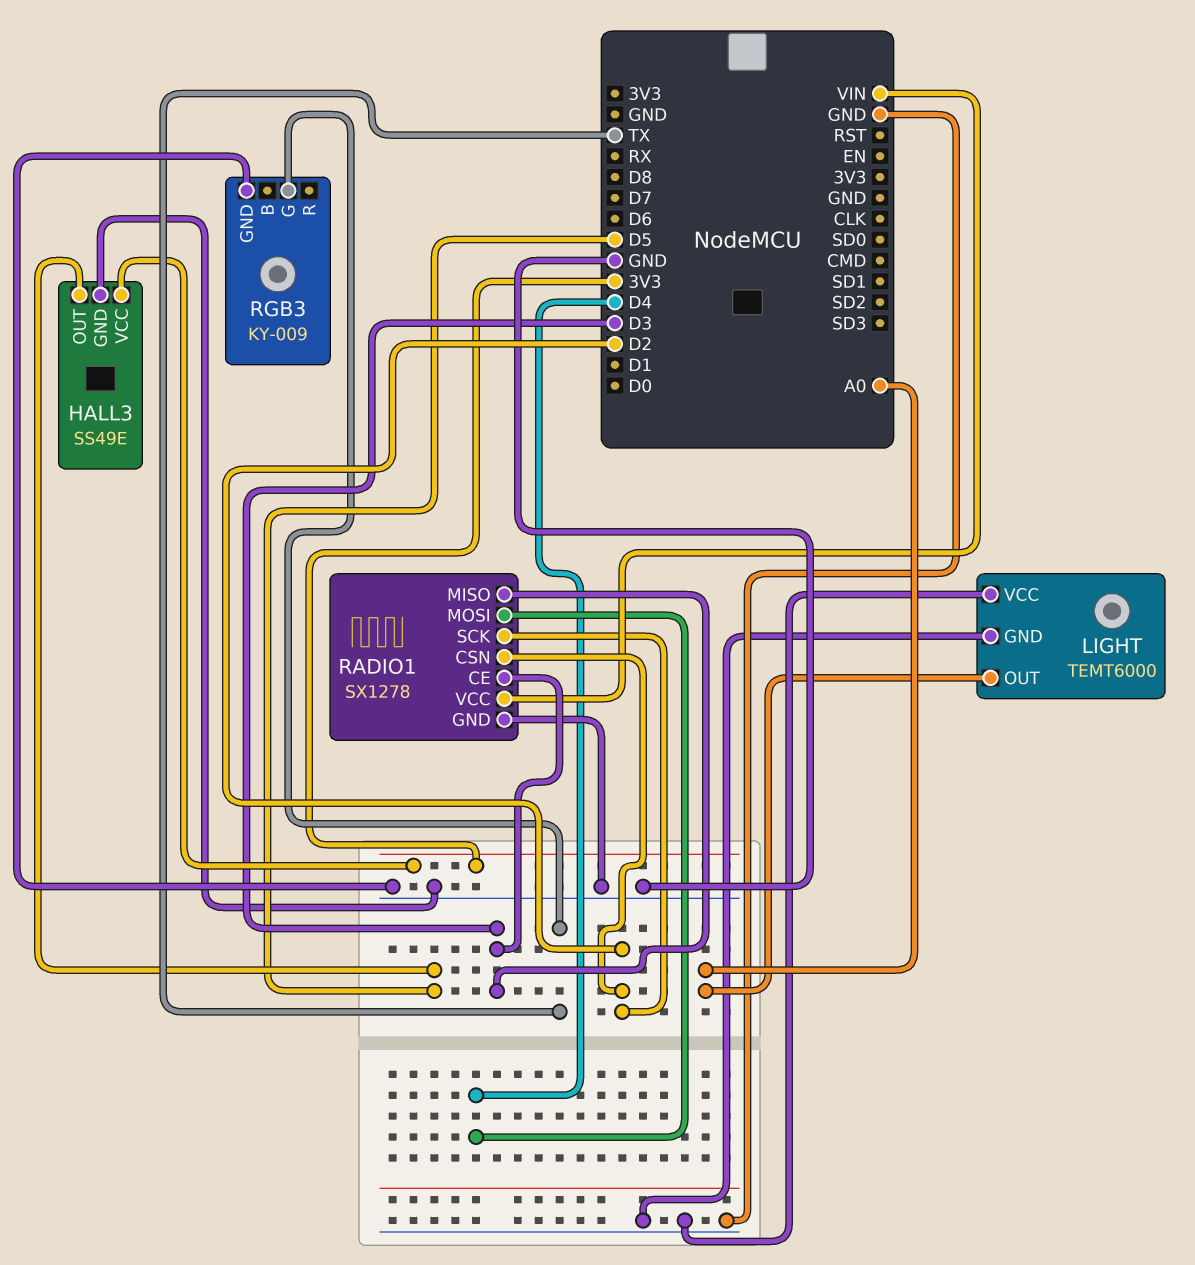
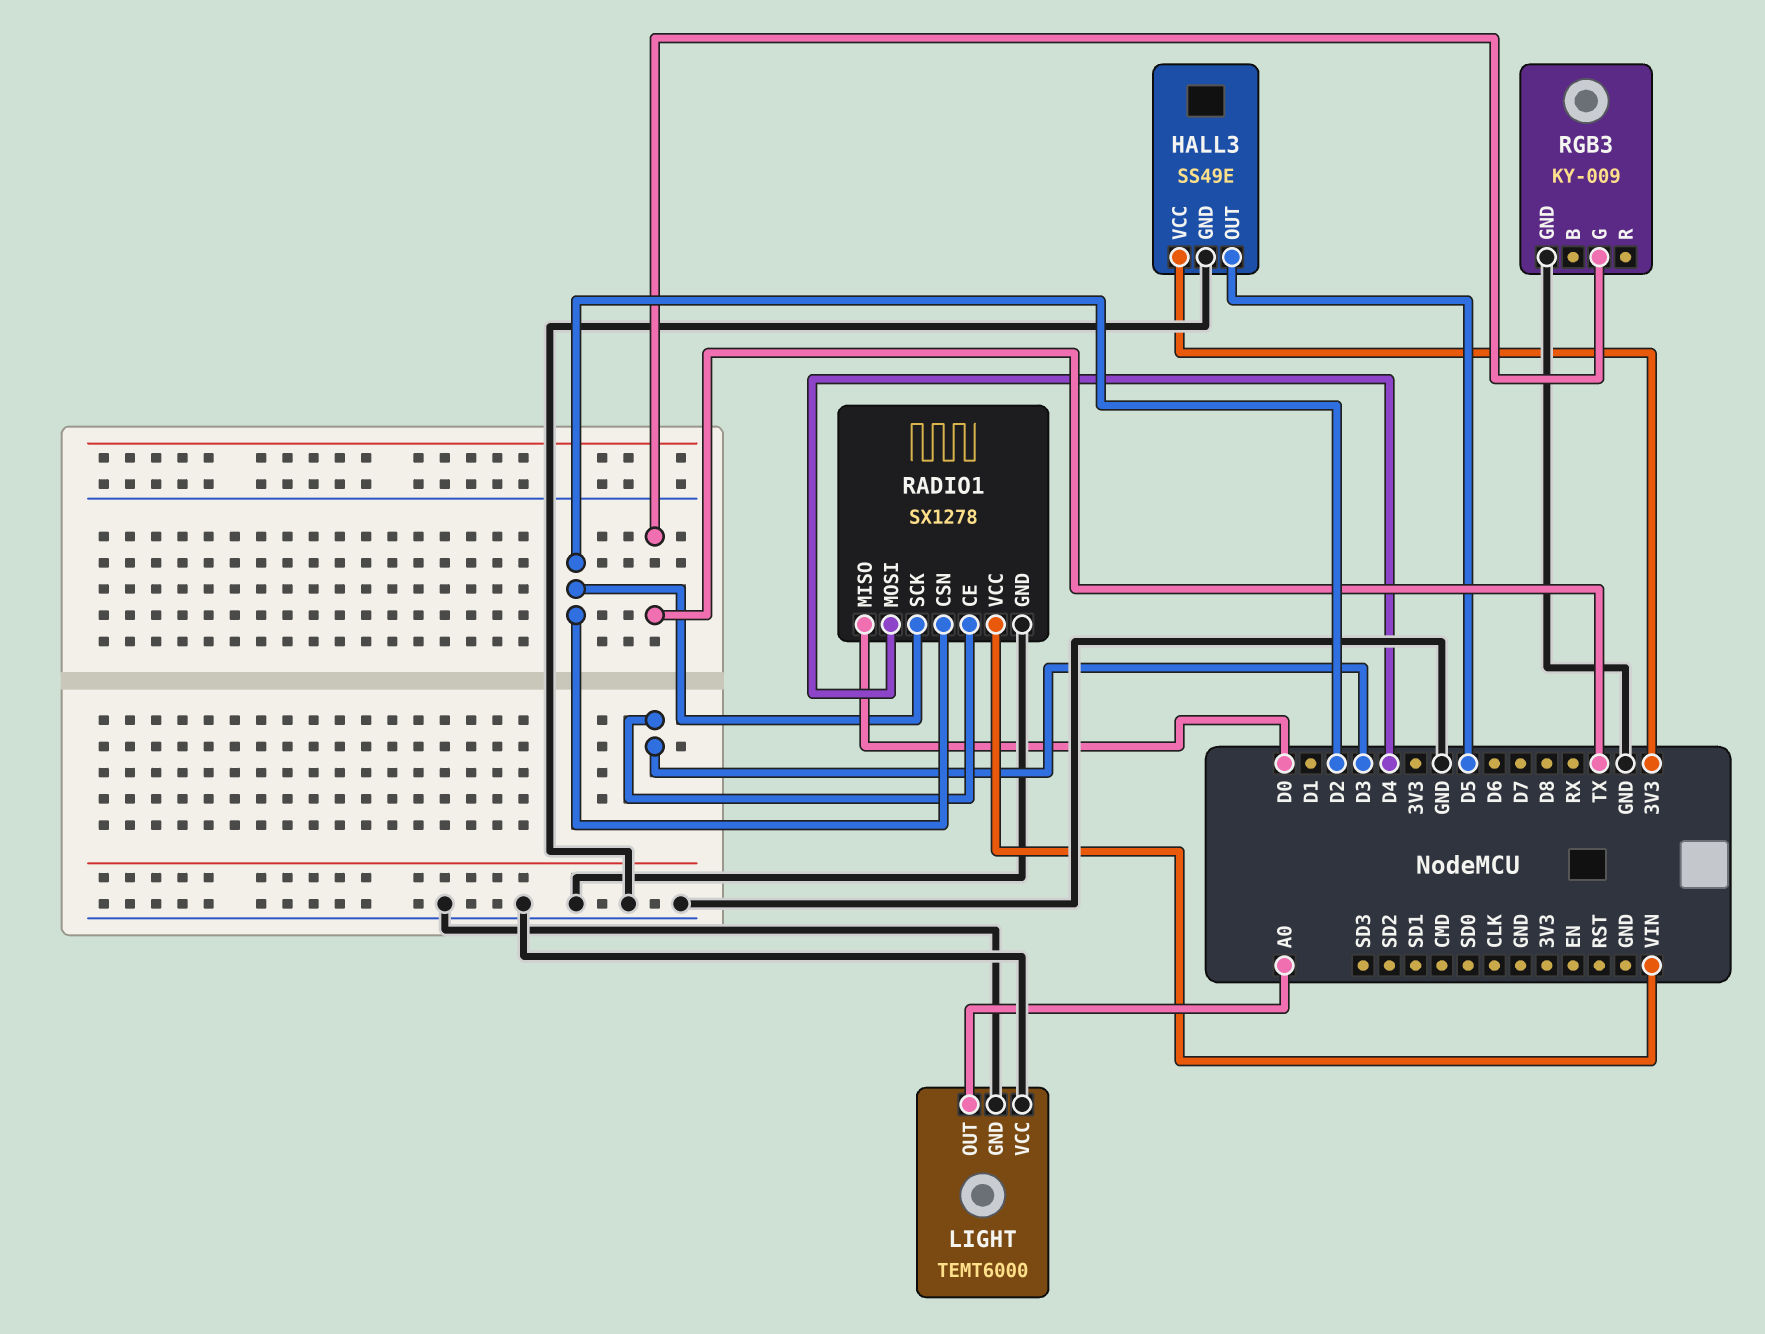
RADIO1 pin MISO: D3 -> D0

